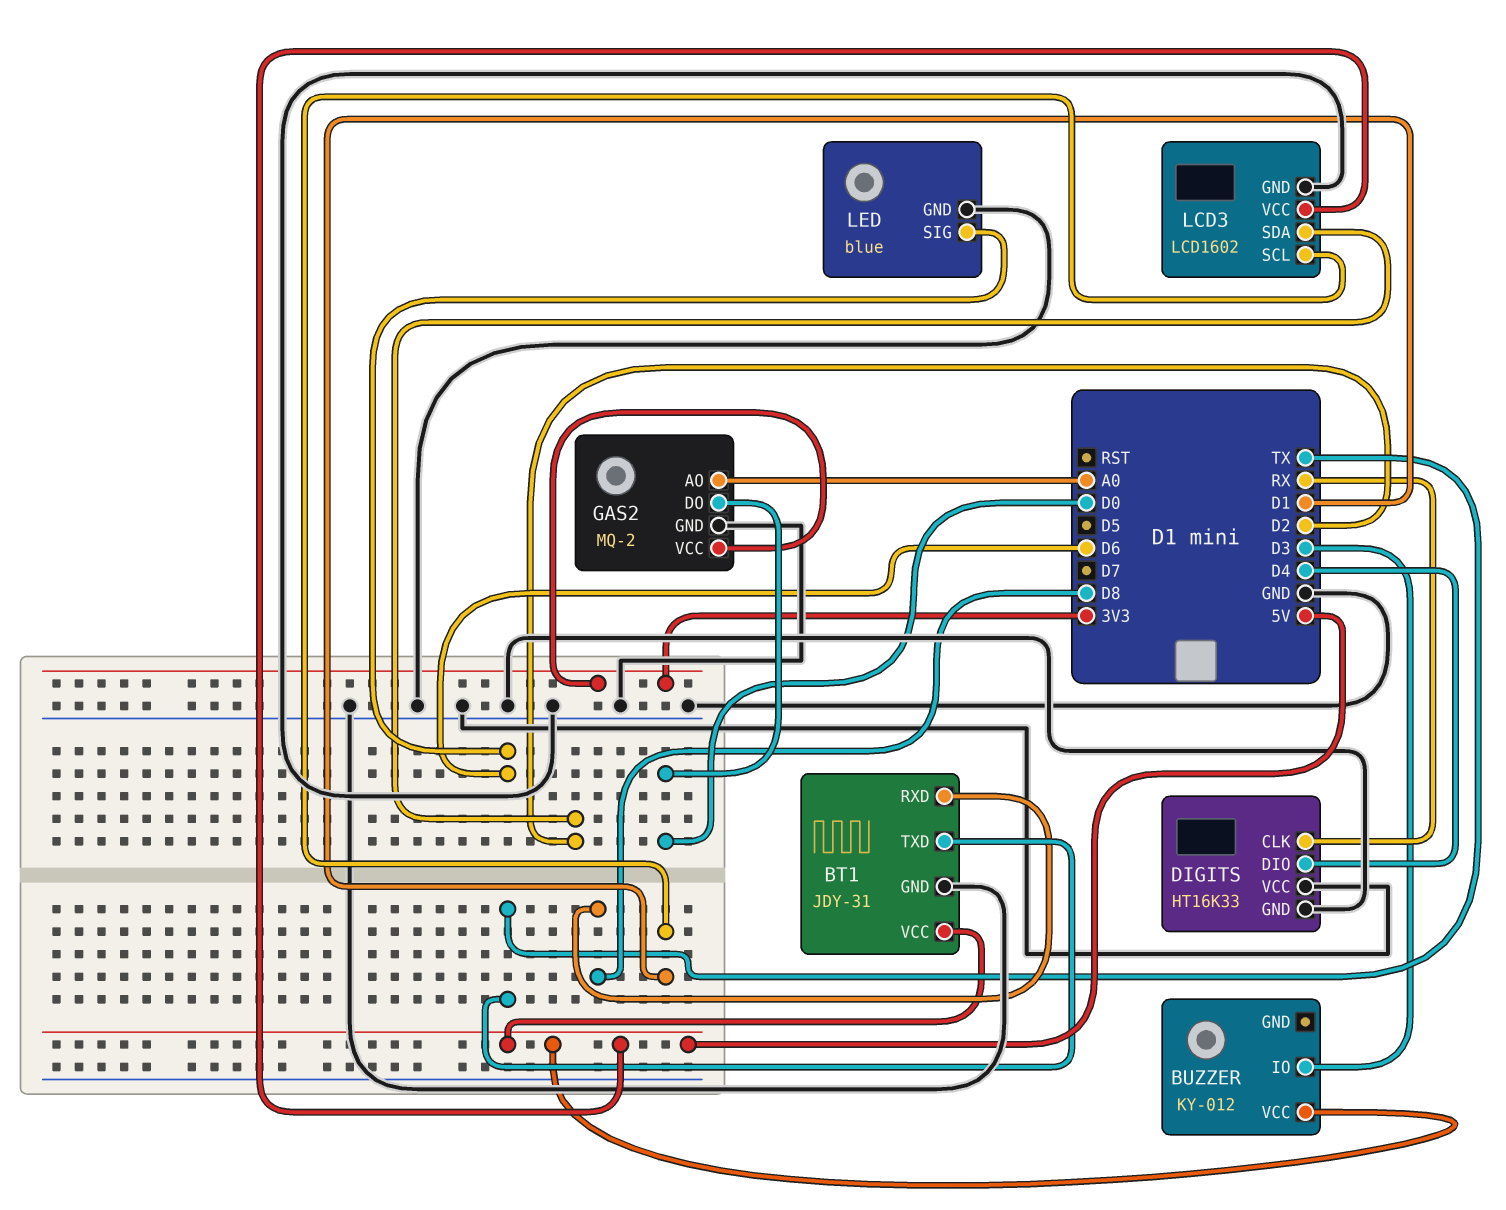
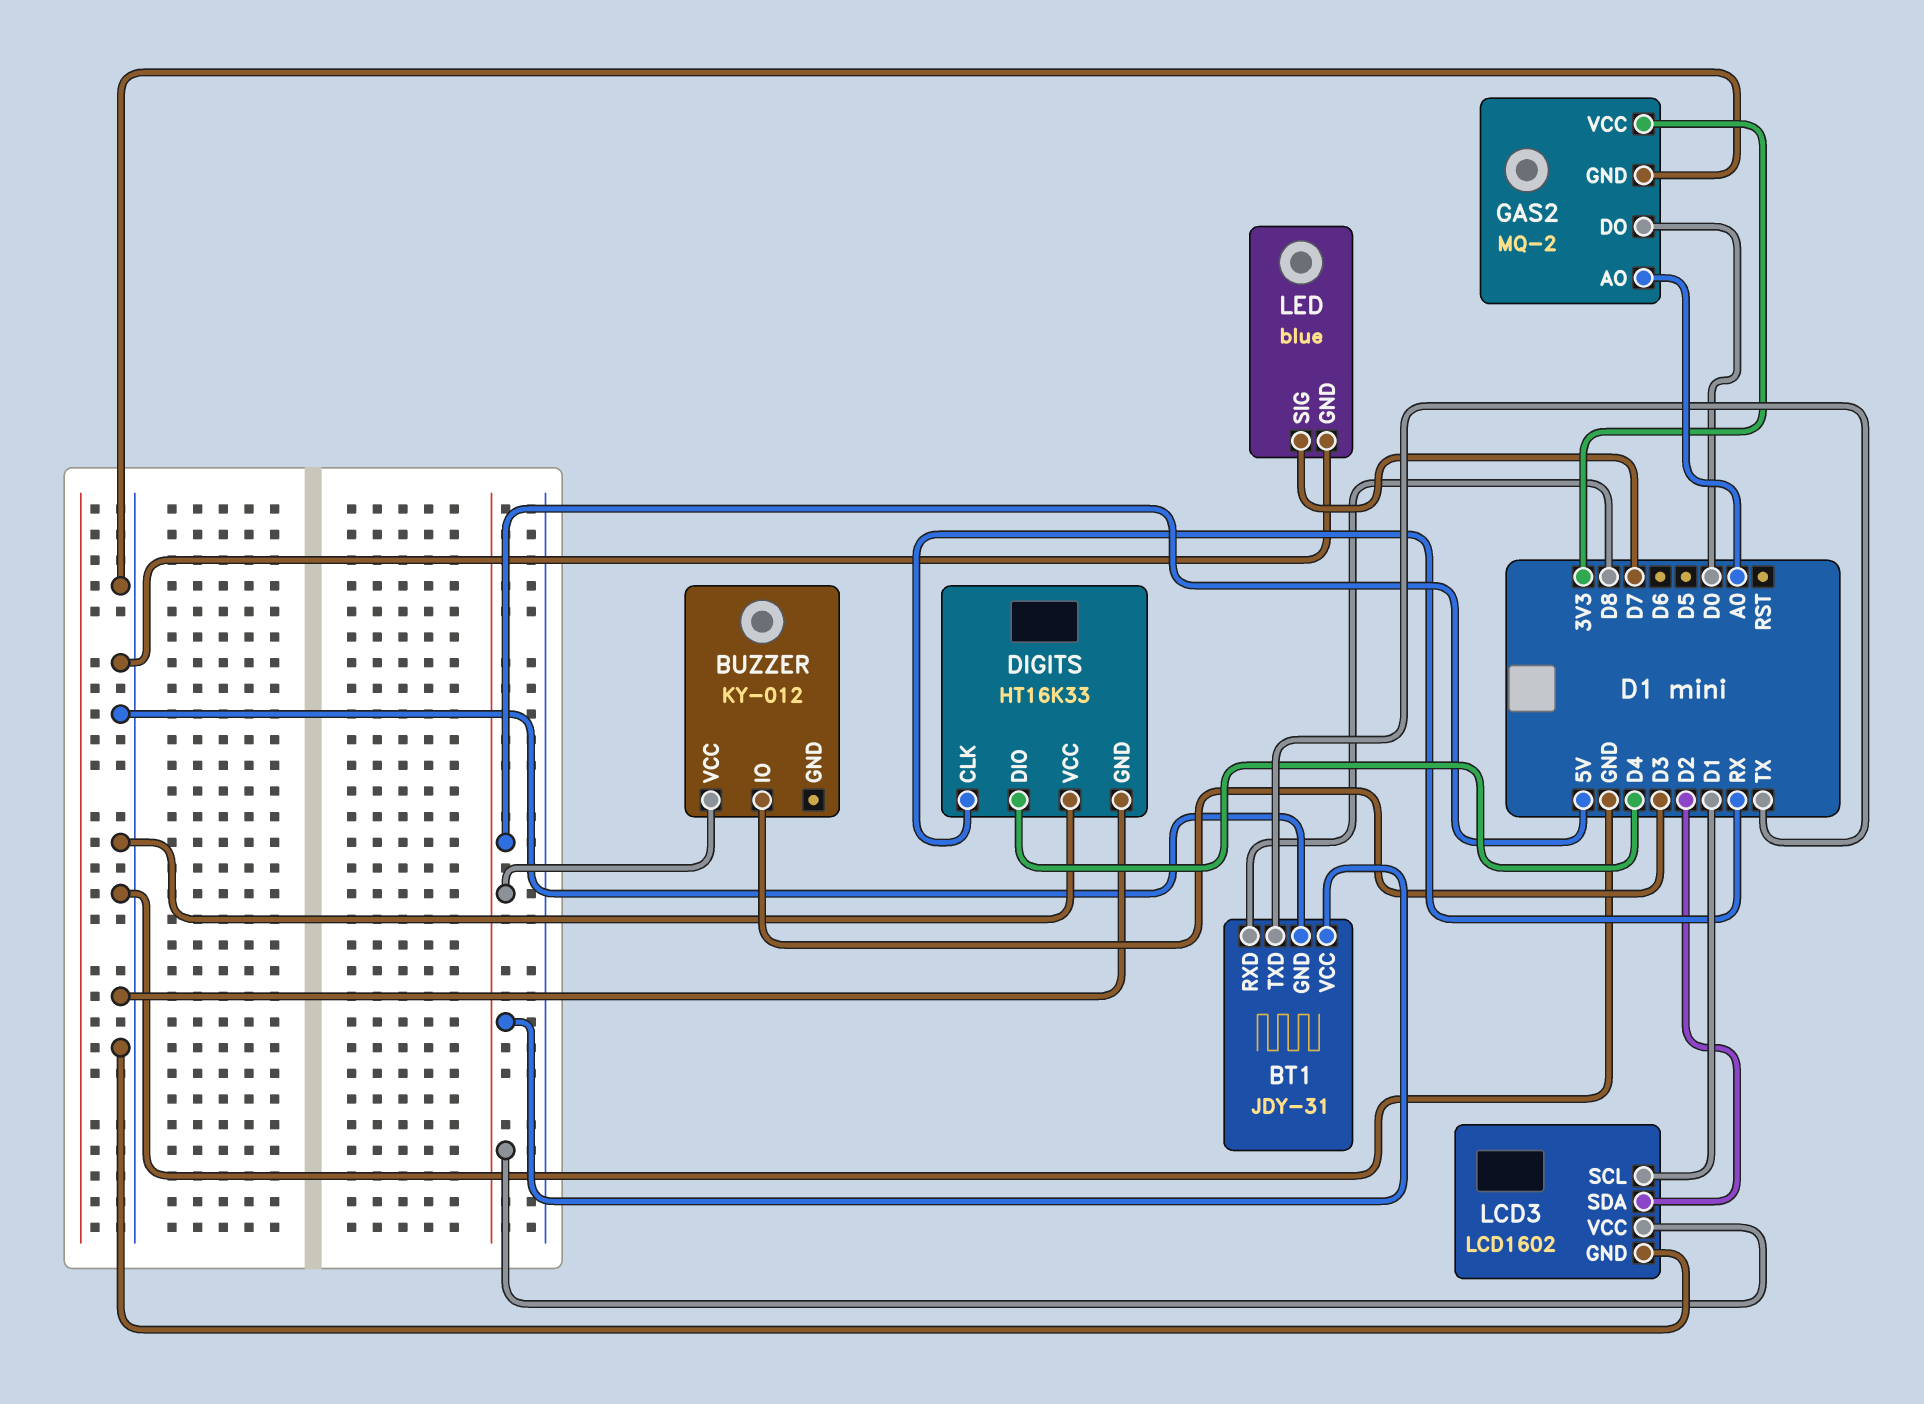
LED pin SIG: D6 -> D7

